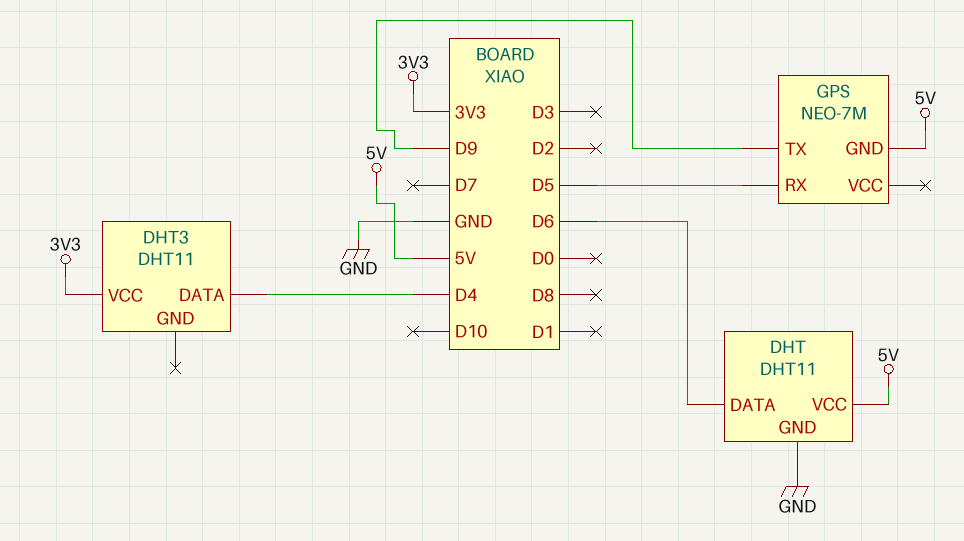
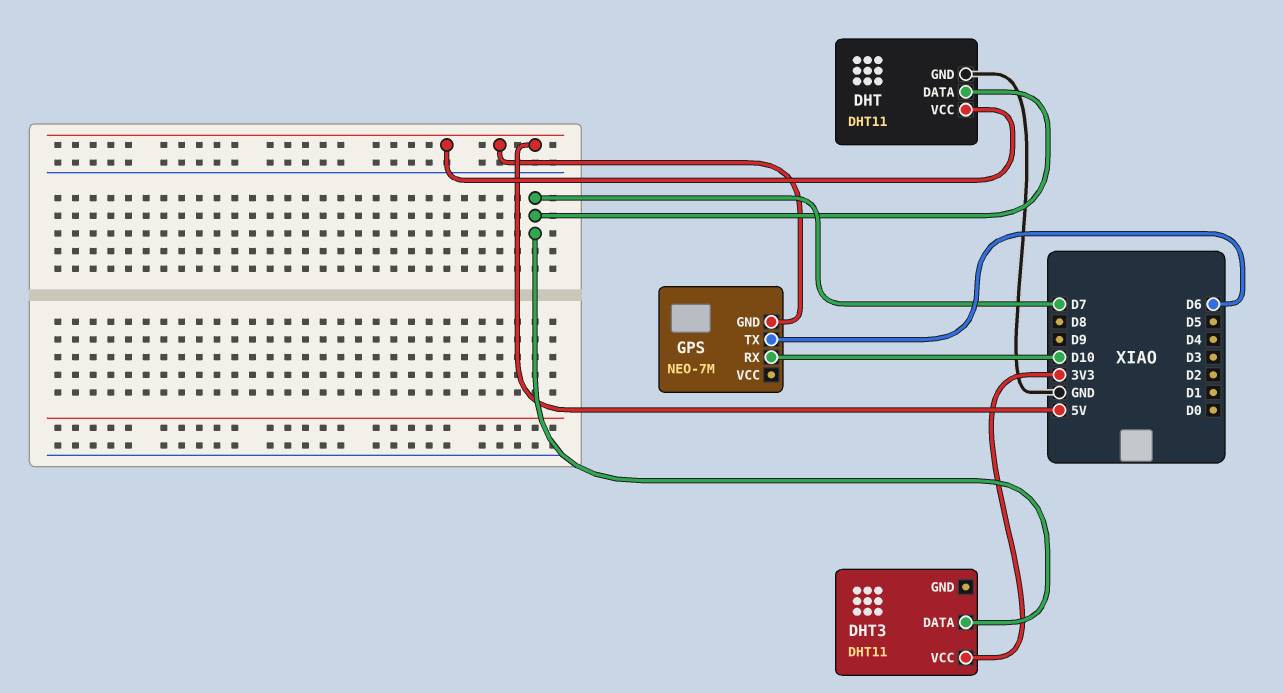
DHT pin DATA: D6 -> D7
DHT3 pin DATA: D4 -> D7
GPS pin RX: D5 -> D10
GPS pin TX: D9 -> D6

